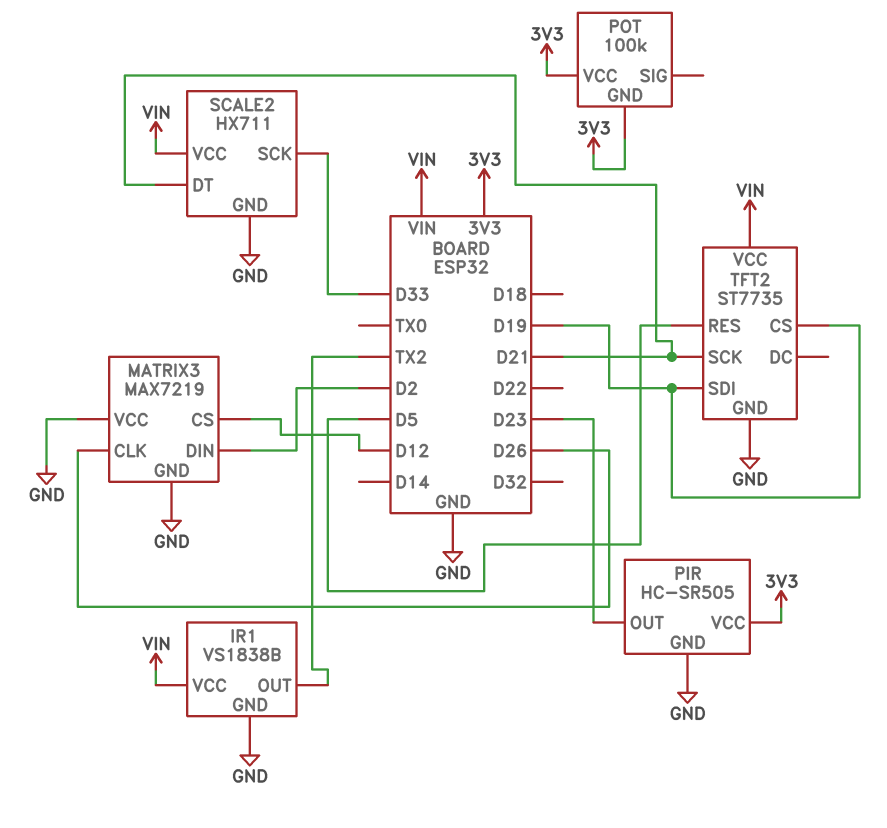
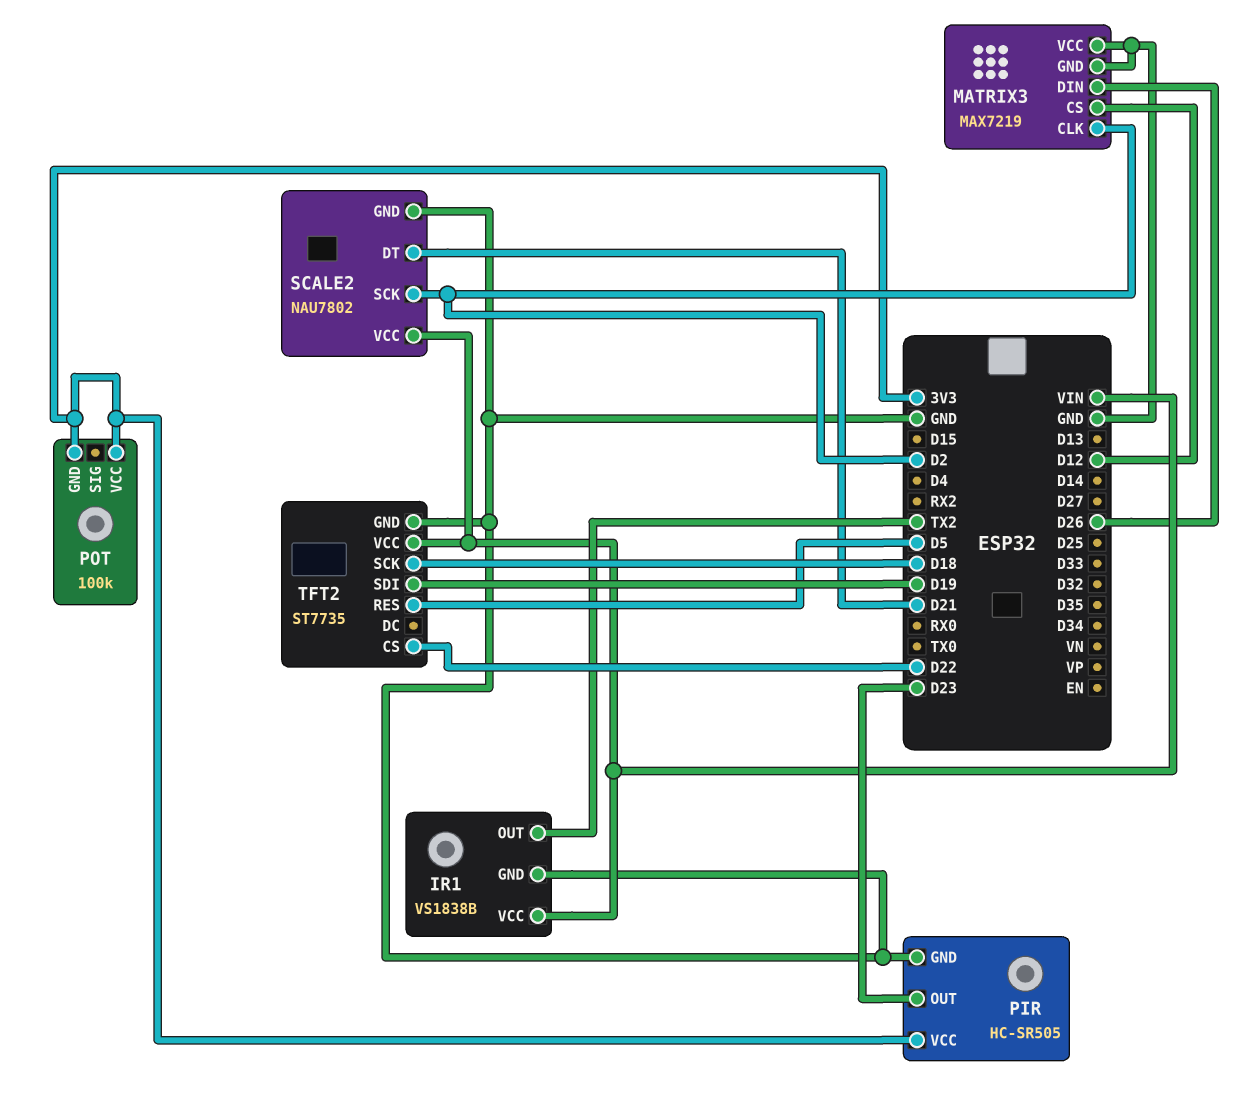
MATRIX3 pin CLK: D26 -> D2
MATRIX3 pin DIN: D2 -> D26
SCALE2: HX711 -> NAU7802
SCALE2 pin SCK: D33 -> D2
TFT2 pin CS: D19 -> D22
TFT2 pin SCK: D21 -> D18

